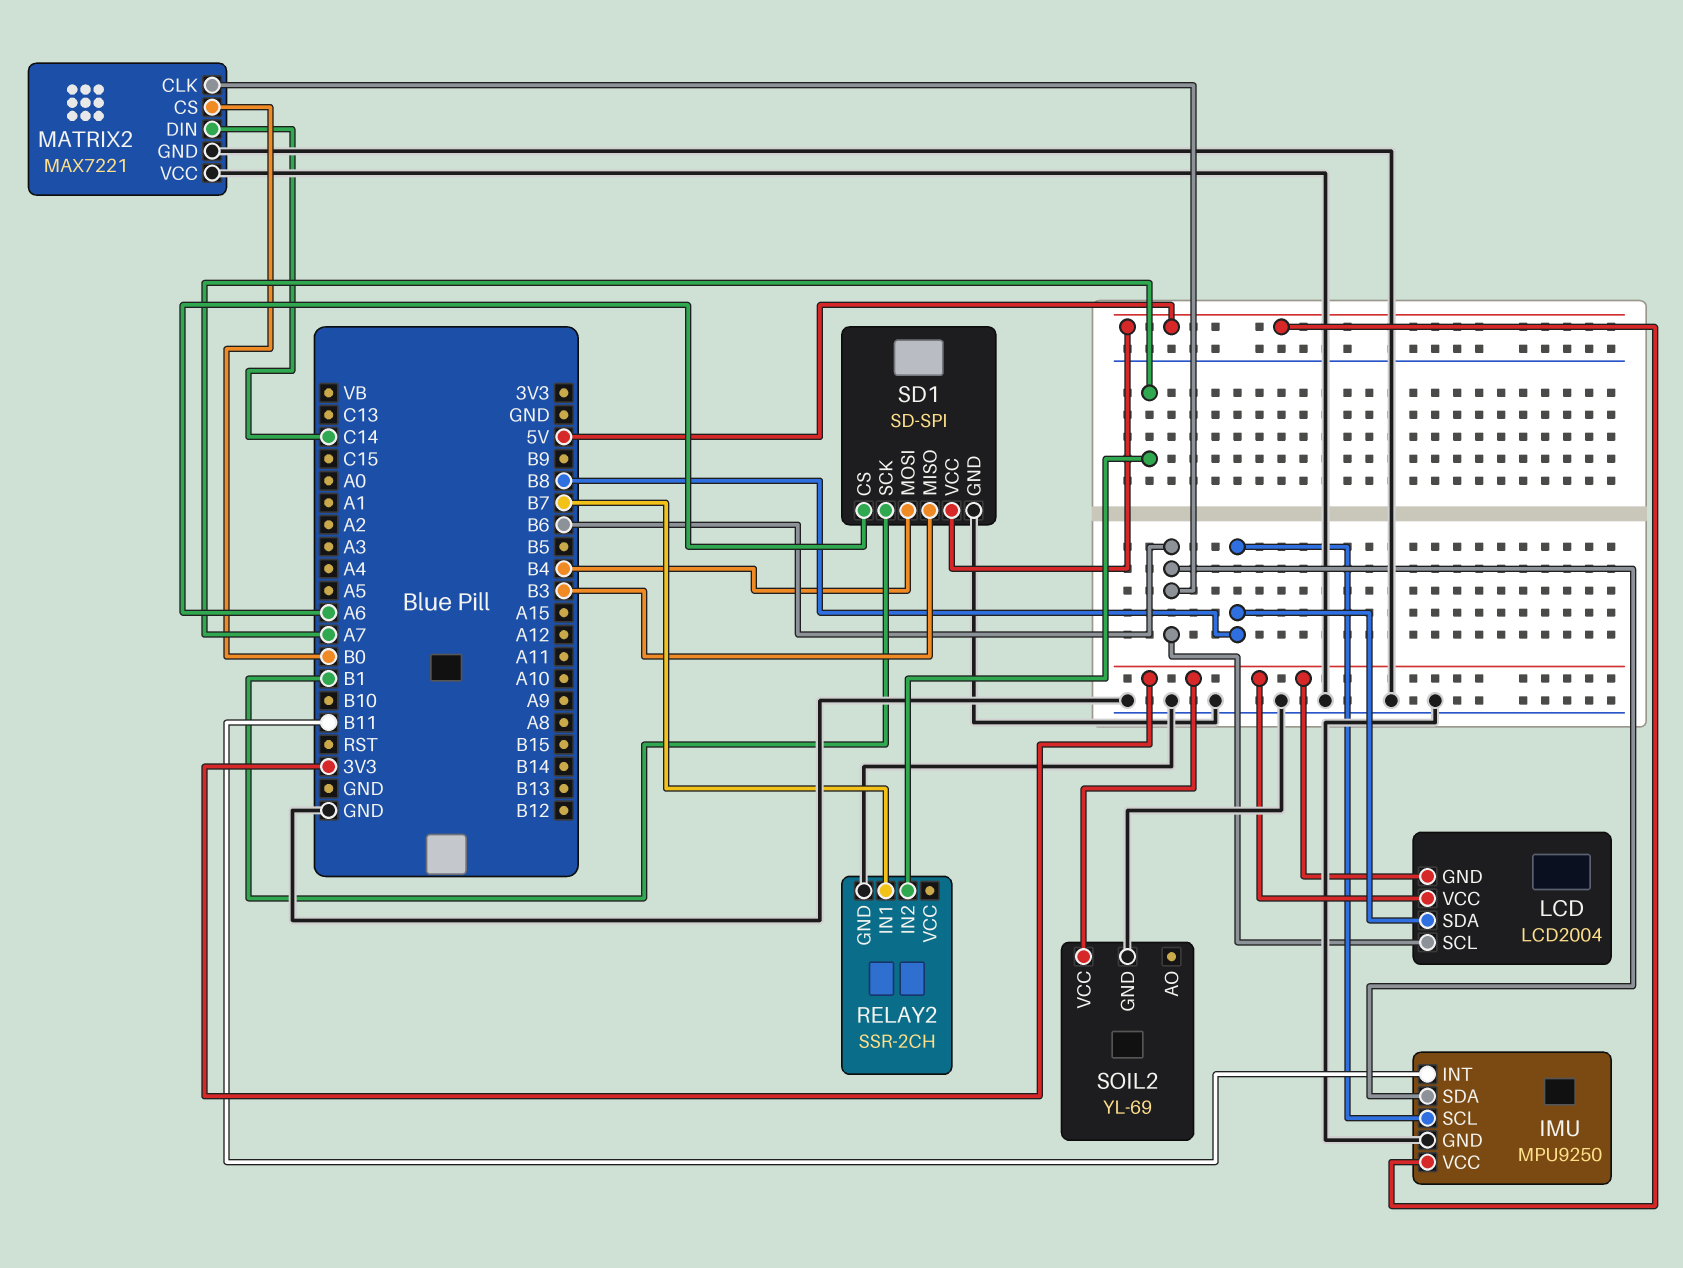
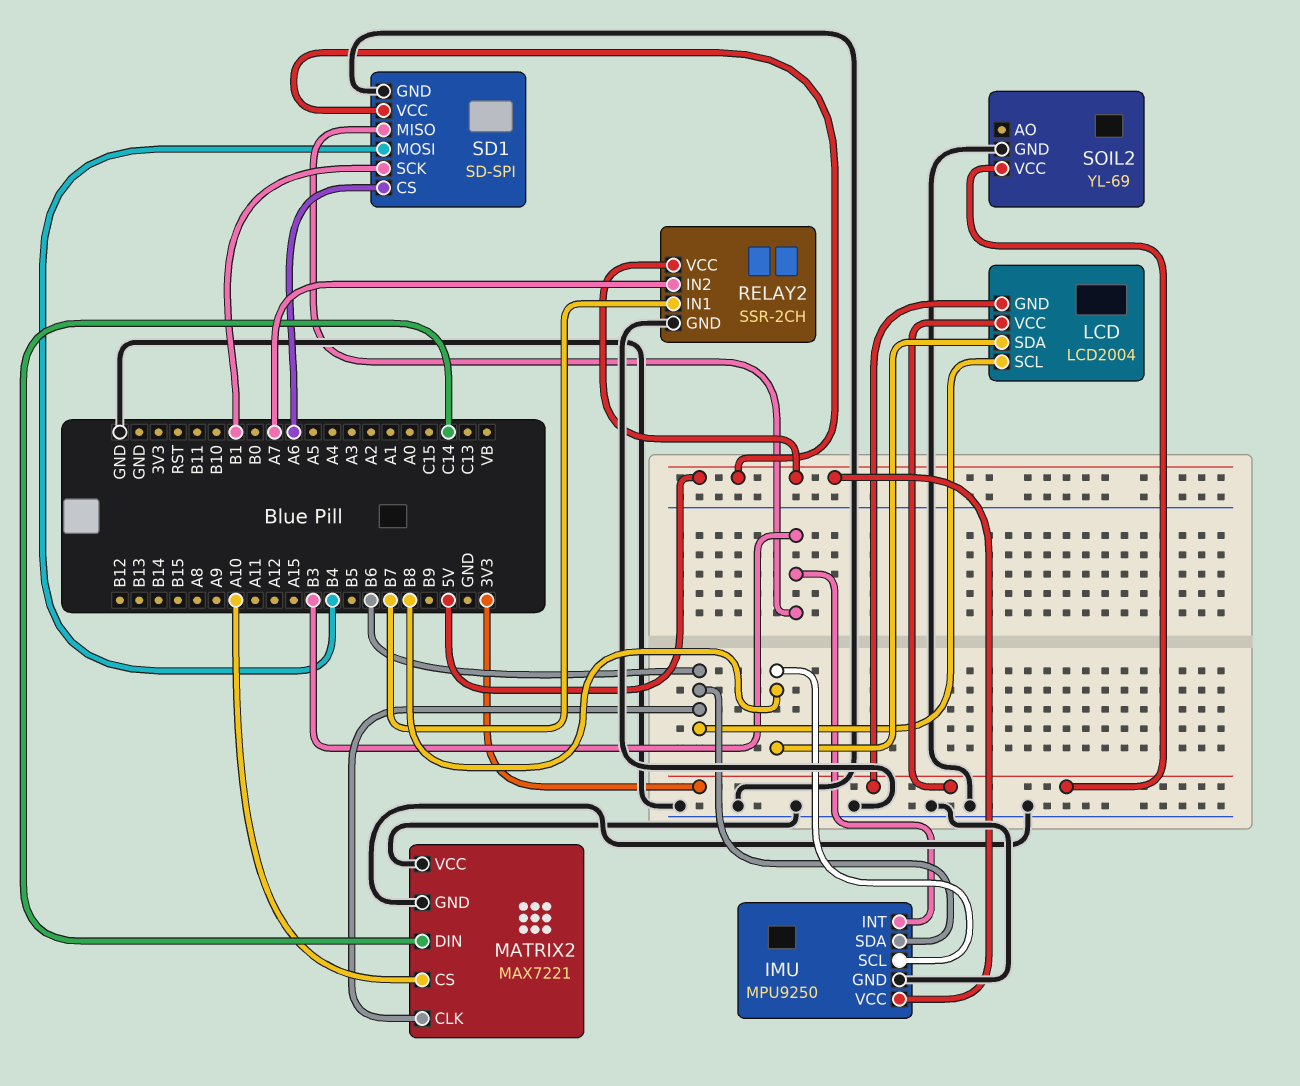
IMU pin INT: B11 -> B3
MATRIX2 pin CS: B0 -> A10
RELAY2 pin VCC: none -> 5V

